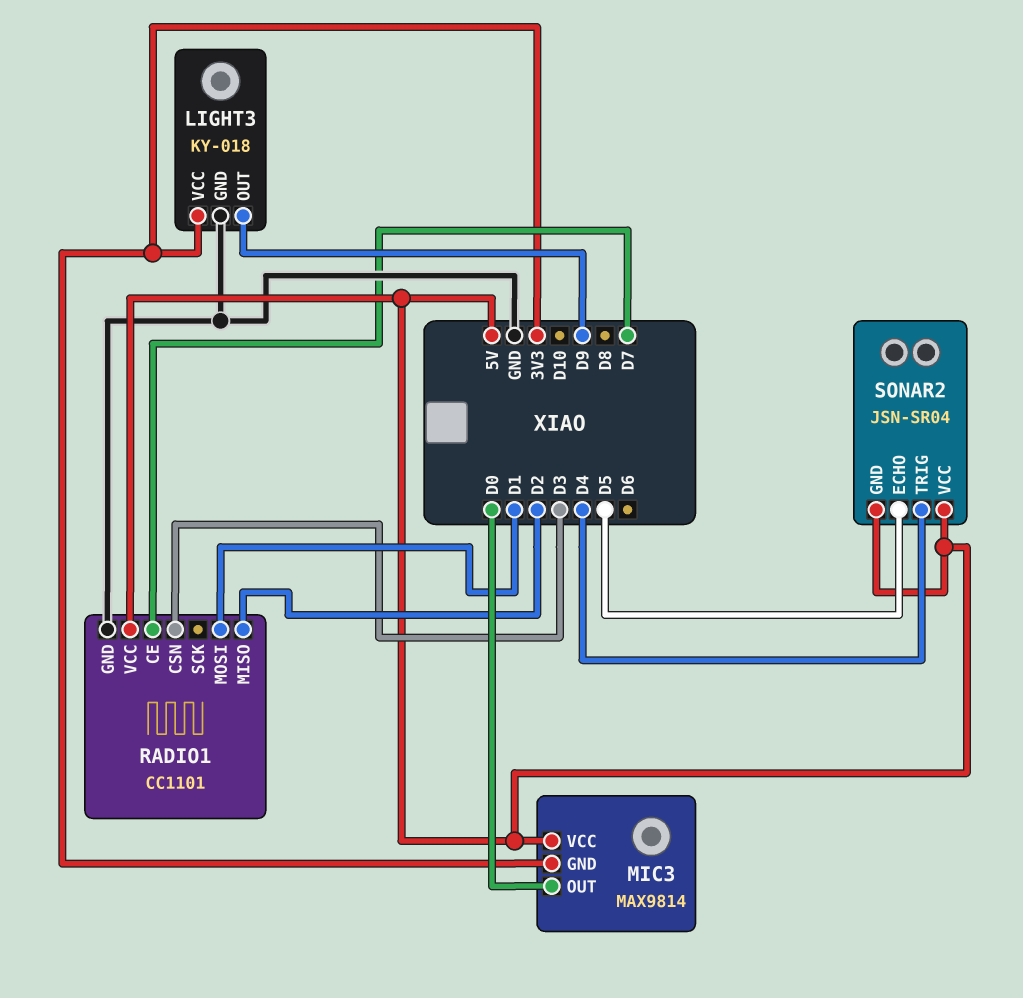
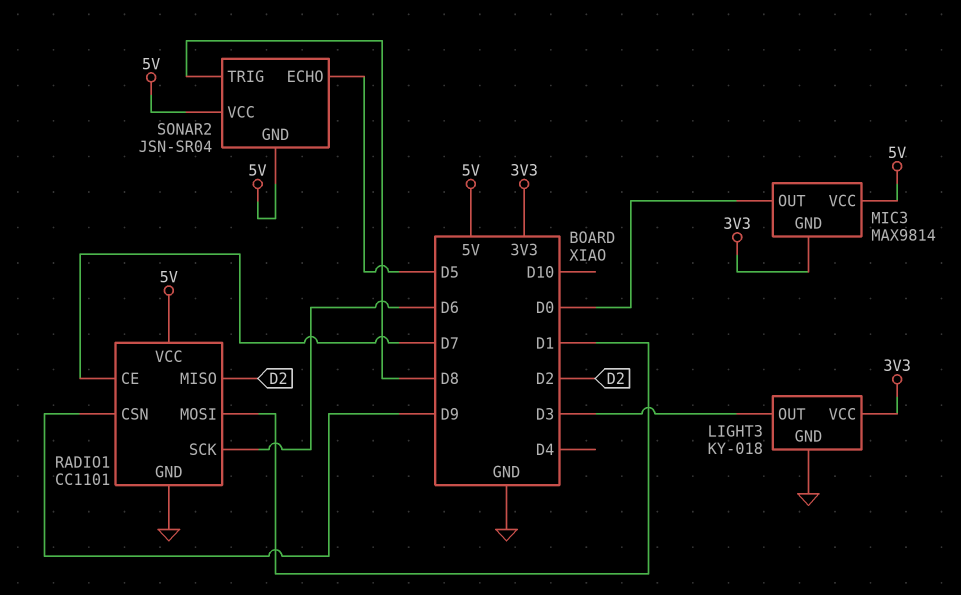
LIGHT3 pin OUT: D9 -> D3
RADIO1 pin CSN: D3 -> D9
RADIO1 pin SCK: none -> D6
SONAR2 pin TRIG: D4 -> D8

